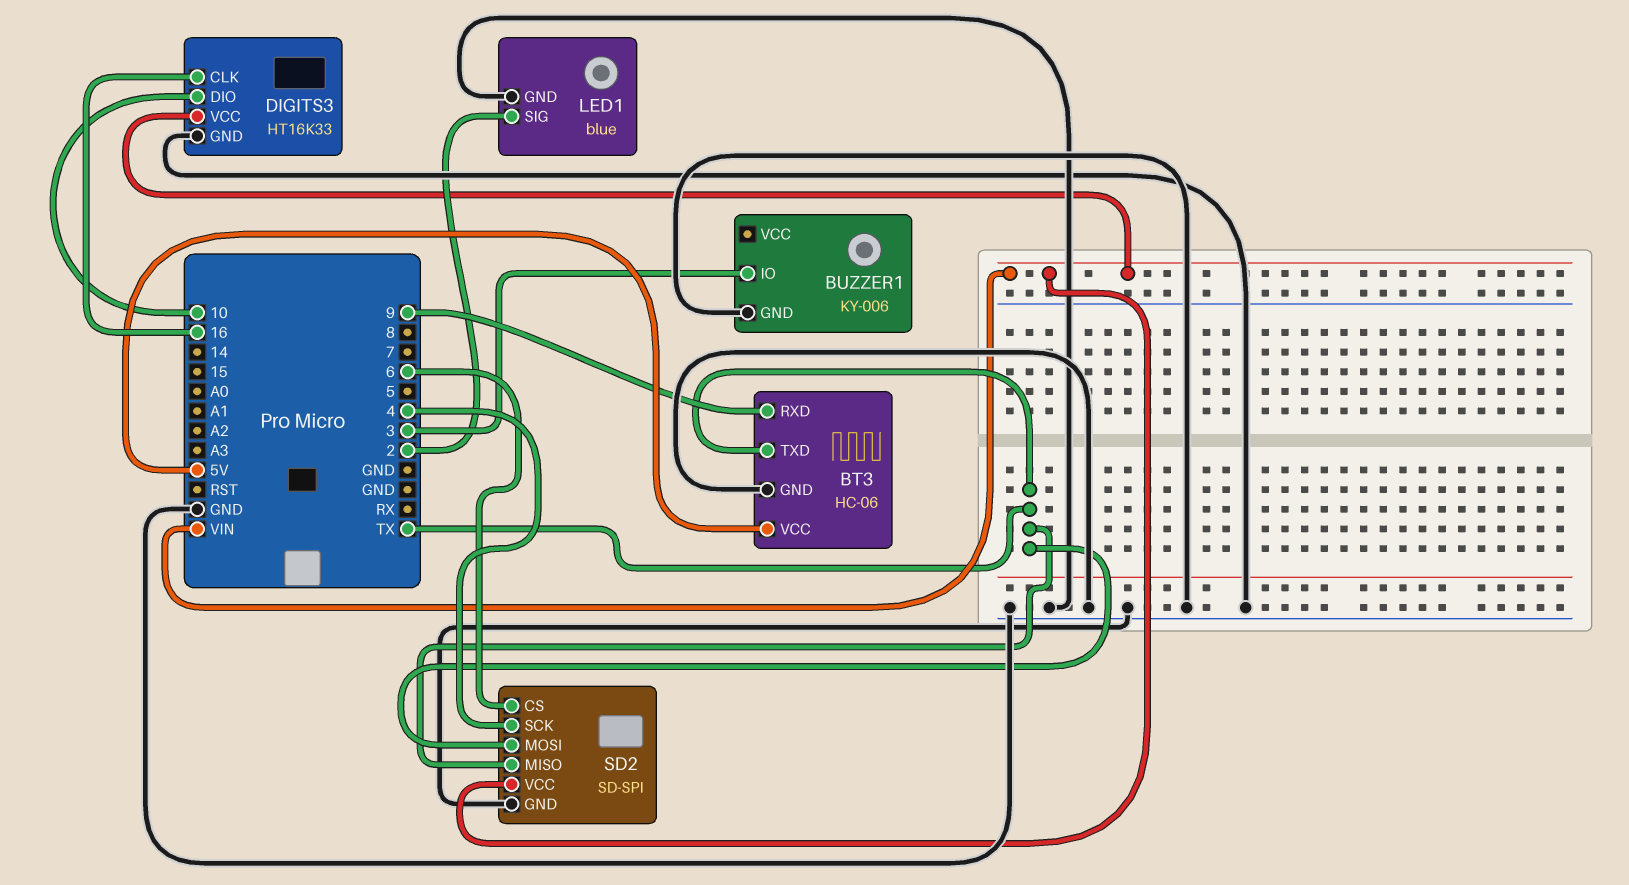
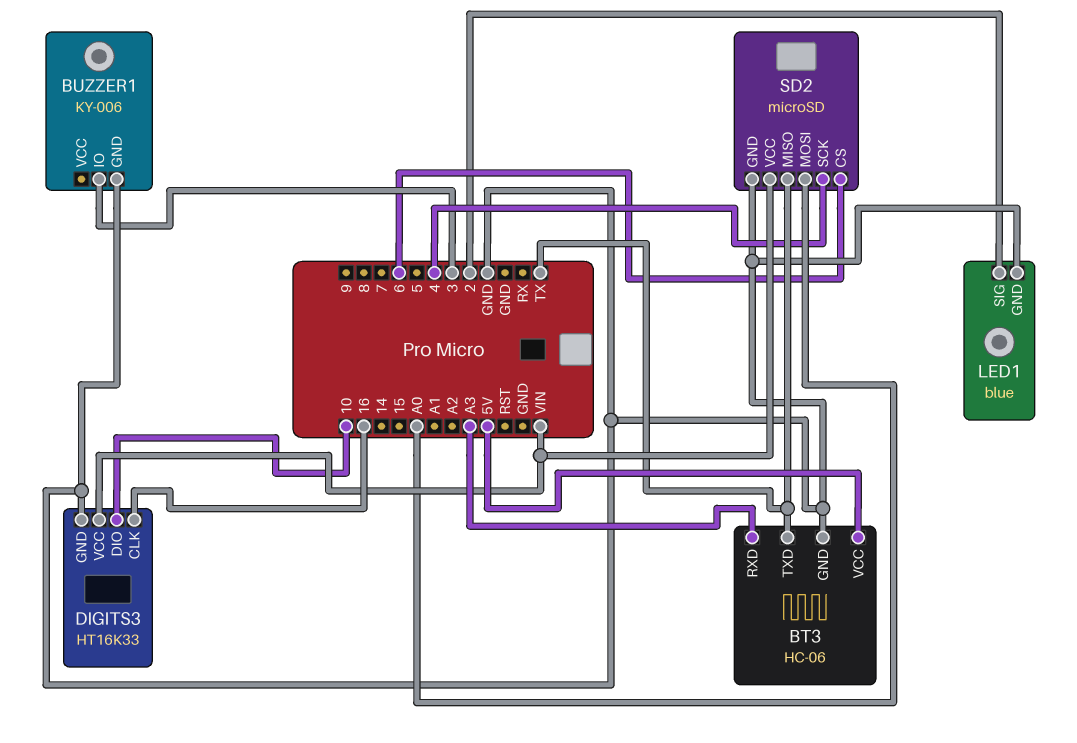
BT3 pin RXD: 9 -> A3
SD2: SD-SPI -> microSD
SD2 pin MOSI: TX -> A0

